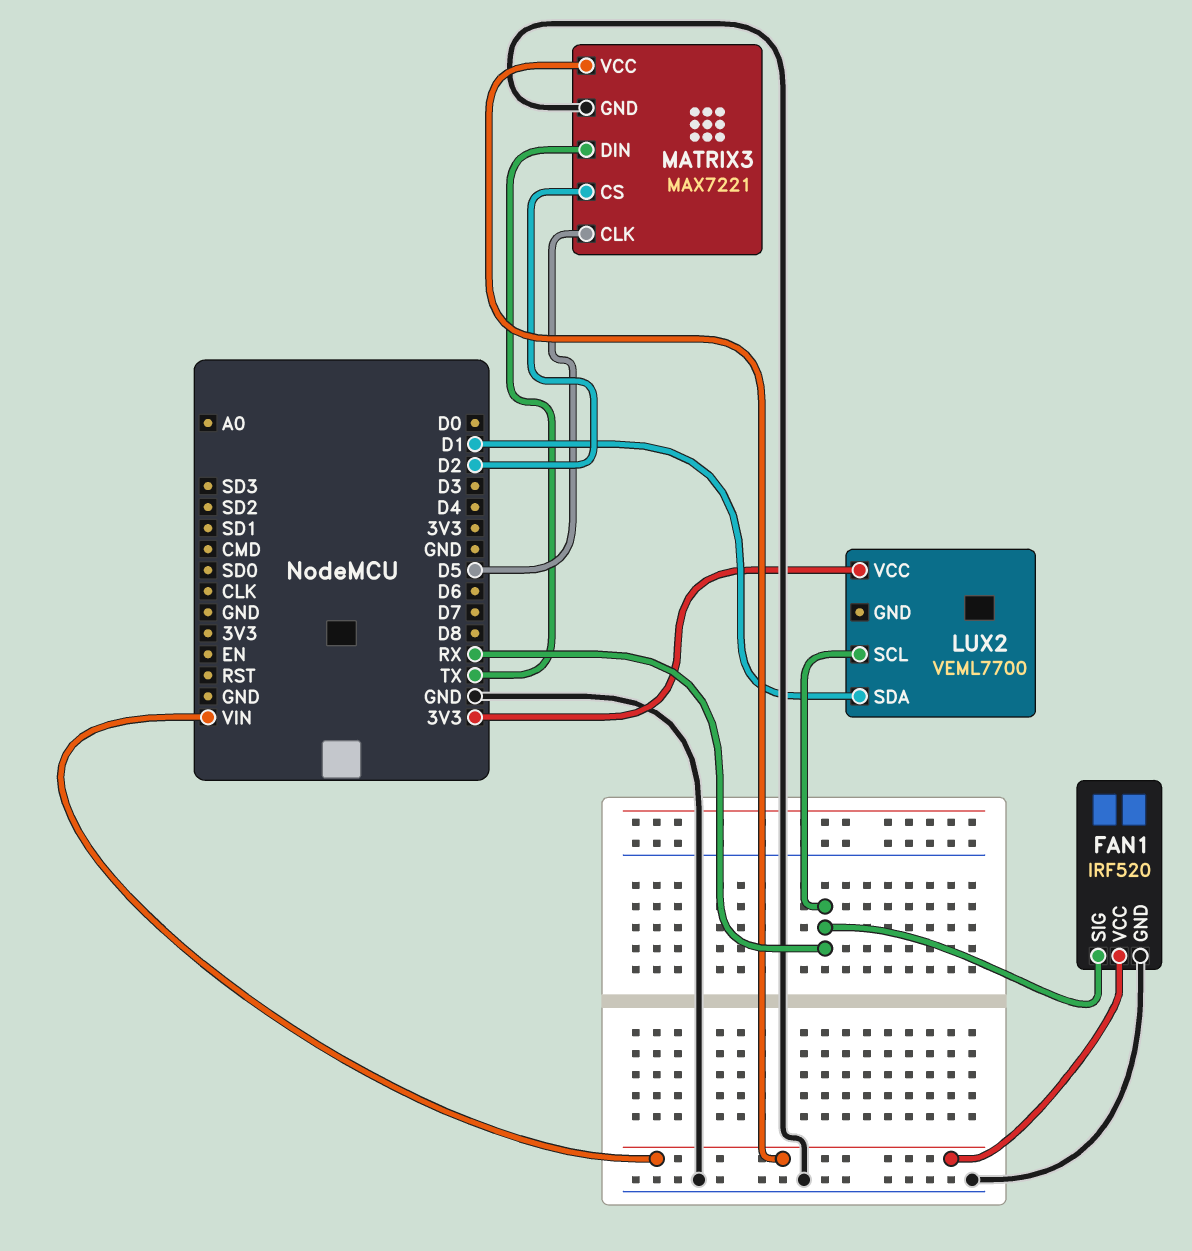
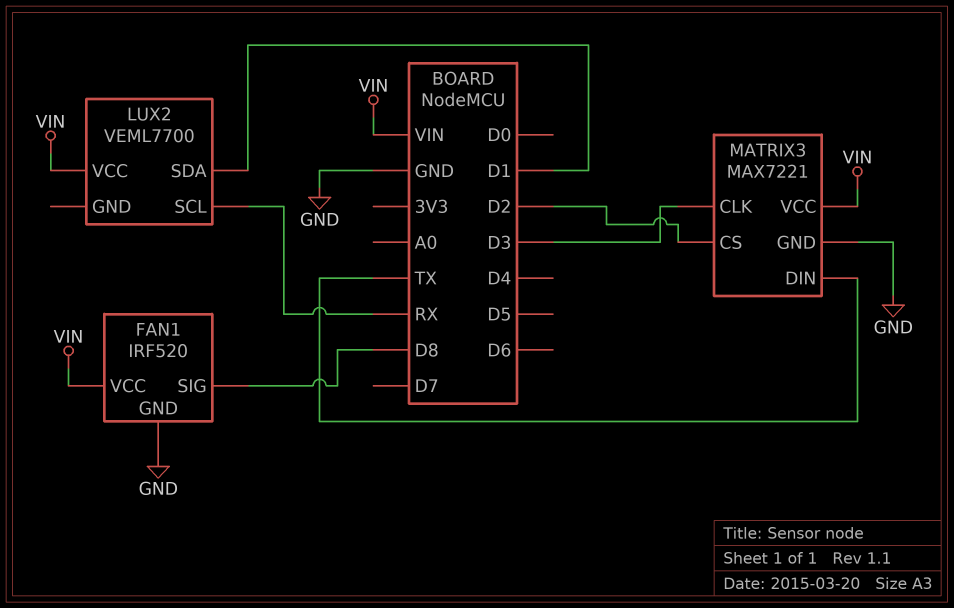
FAN1 pin SIG: RX -> D8
LUX2 pin VCC: 3V3 -> VIN
MATRIX3 pin CLK: D5 -> D3

